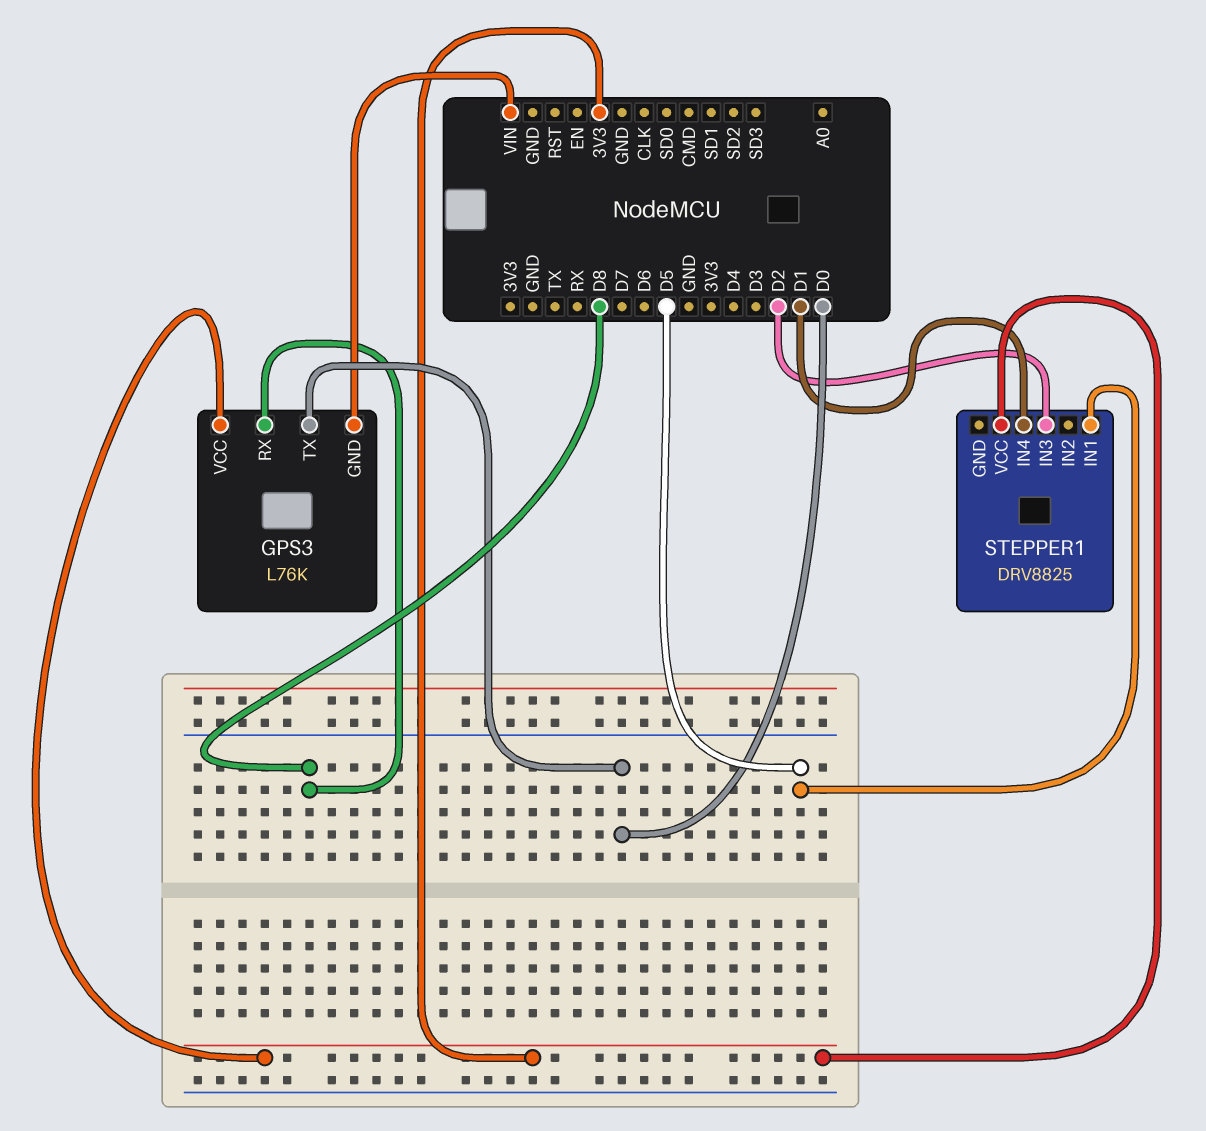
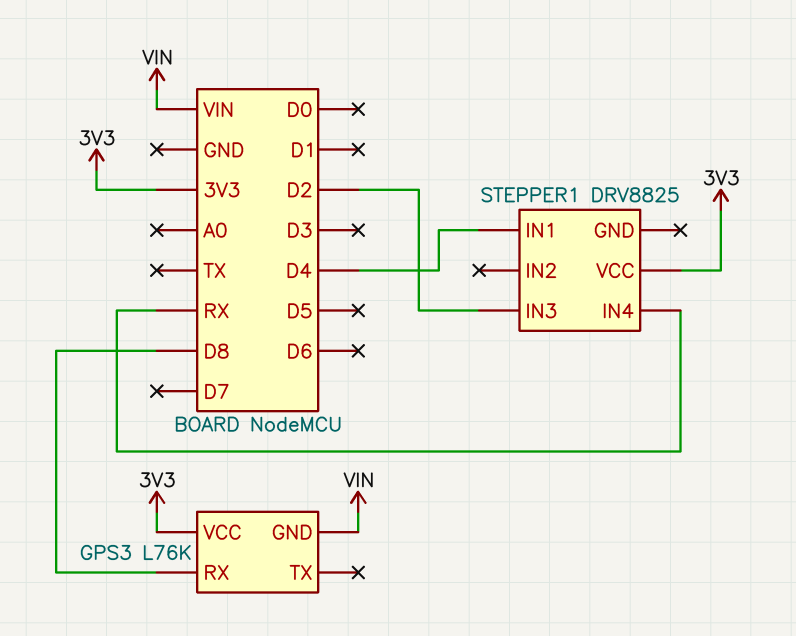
GPS3 pin TX: D0 -> none
STEPPER1 pin IN1: D5 -> D4
STEPPER1 pin IN4: D1 -> RX

